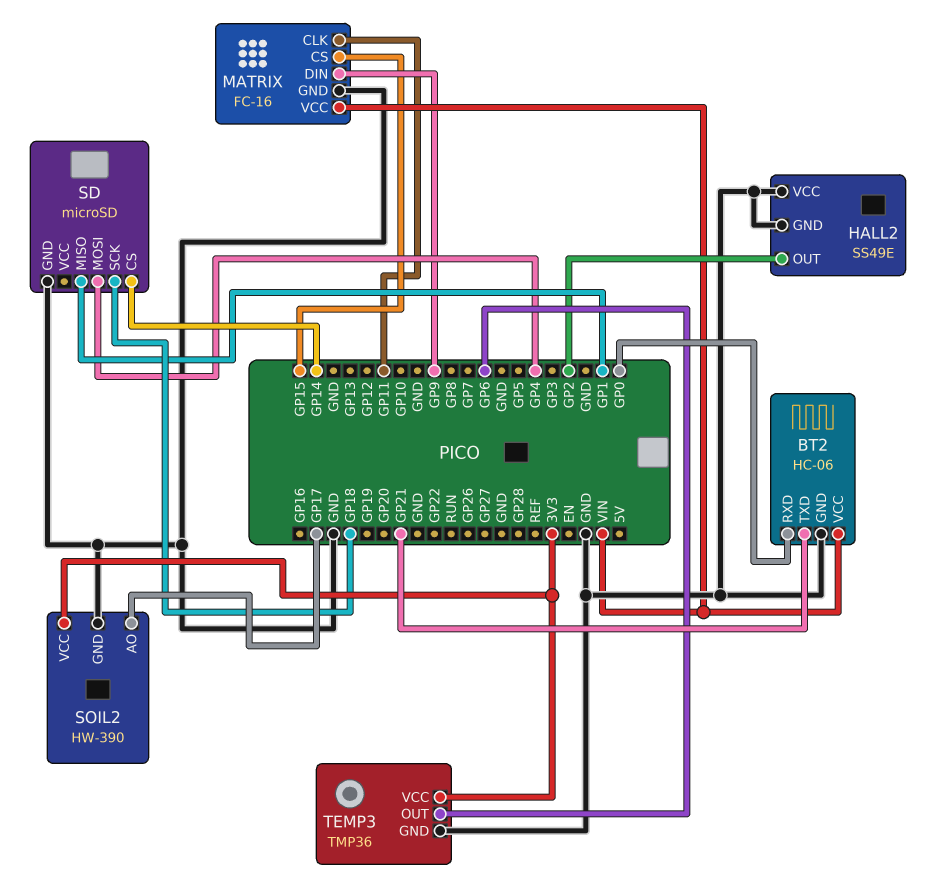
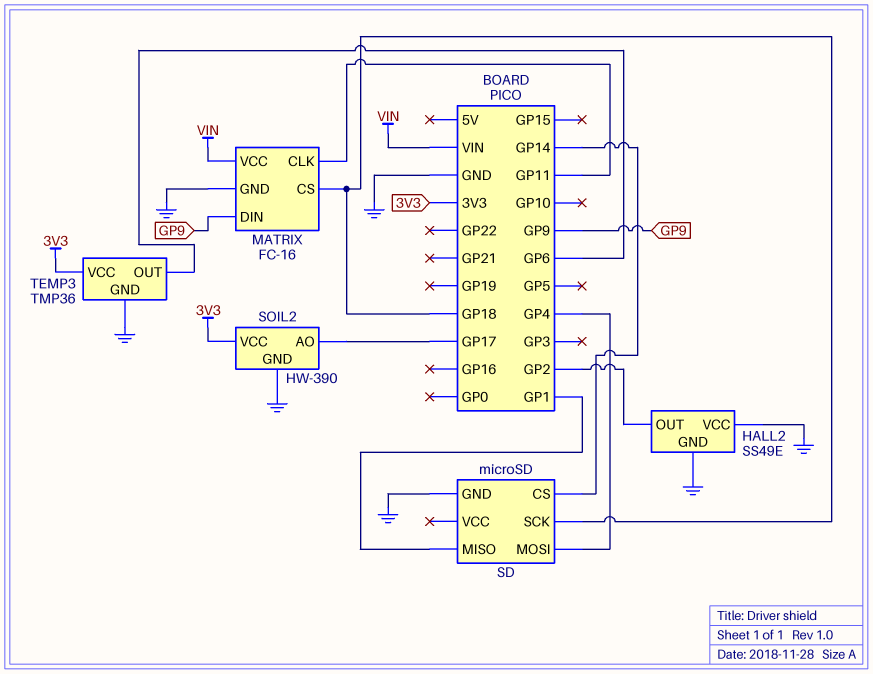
BT2: HC-06 -> none
BT2 pin GND: GND -> none
BT2 pin RXD: GP0 -> none
BT2 pin TXD: GP21 -> none
BT2 pin VCC: VIN -> none
MATRIX pin CS: GP15 -> GP18

